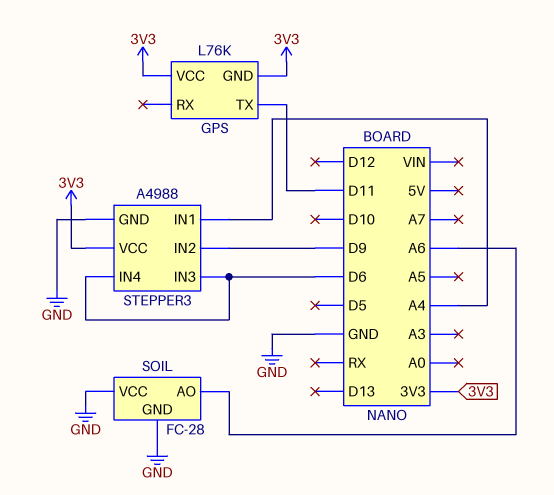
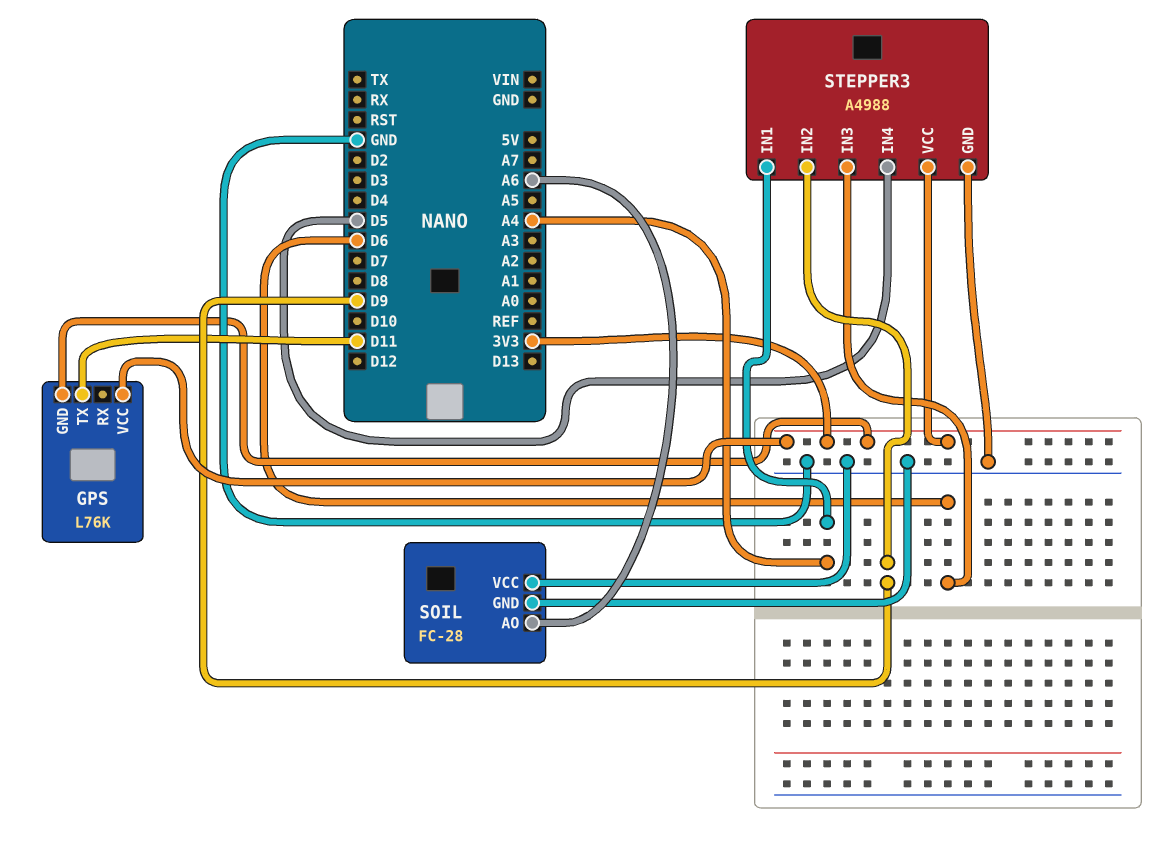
STEPPER3 pin IN4: D6 -> D5

